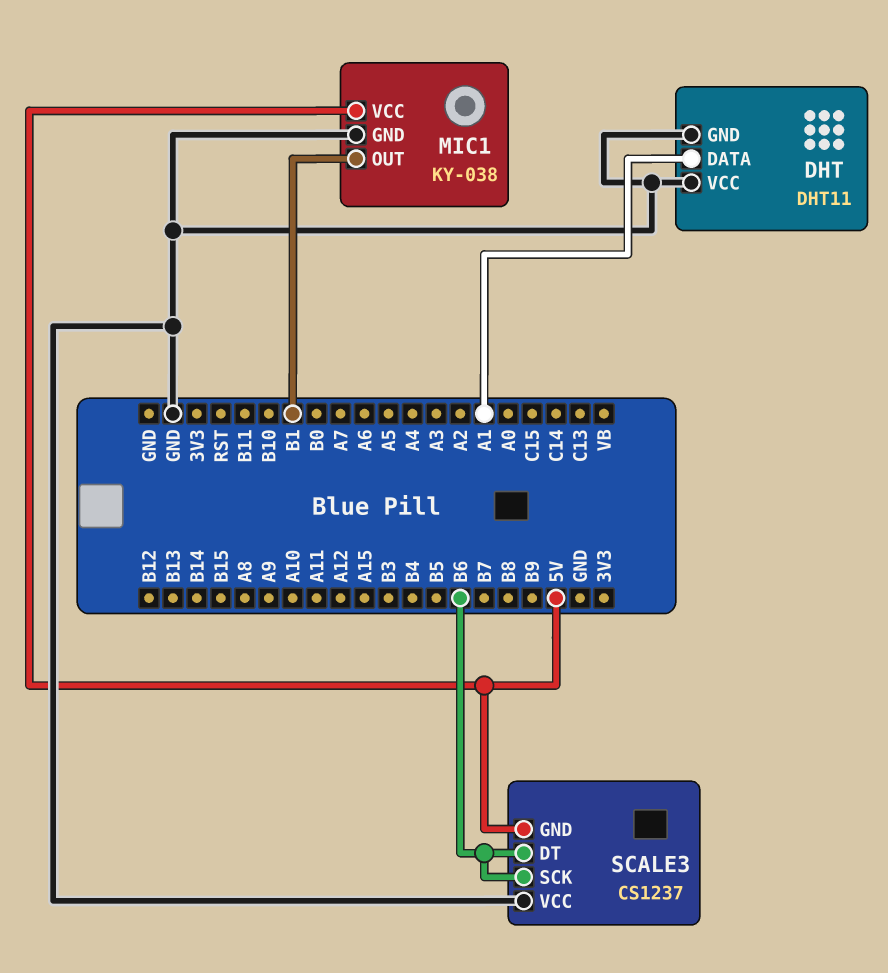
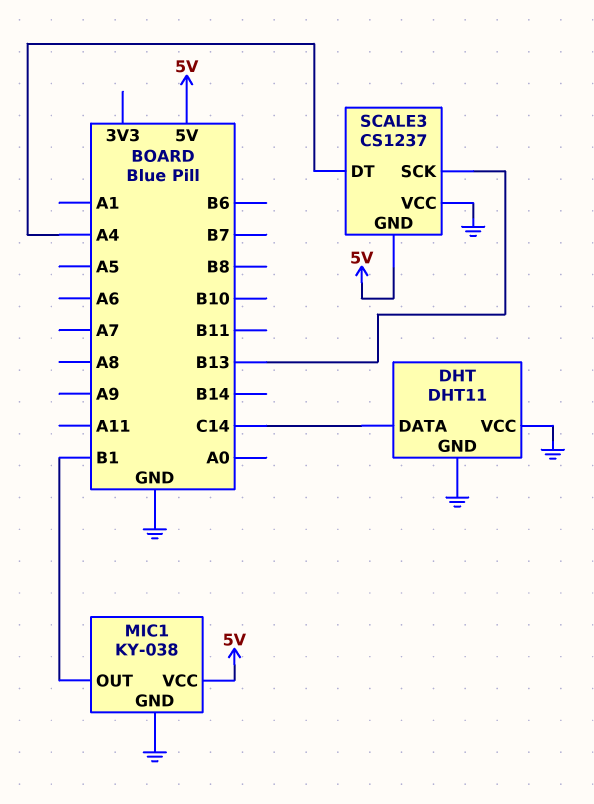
DHT pin DATA: A1 -> C14
SCALE3 pin DT: B6 -> A4
SCALE3 pin SCK: B6 -> B13

